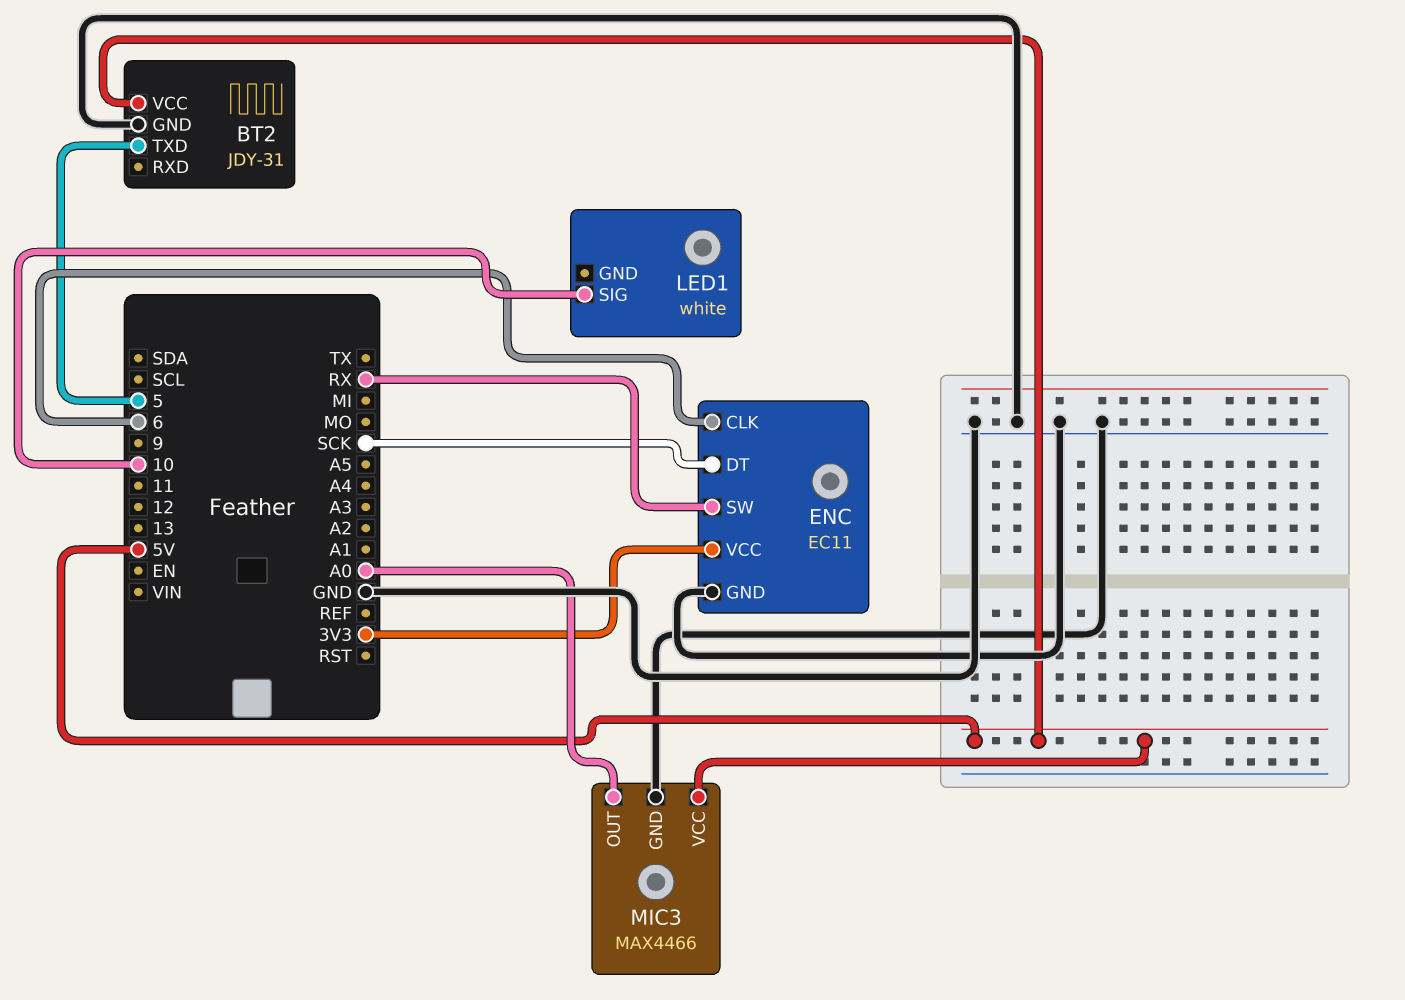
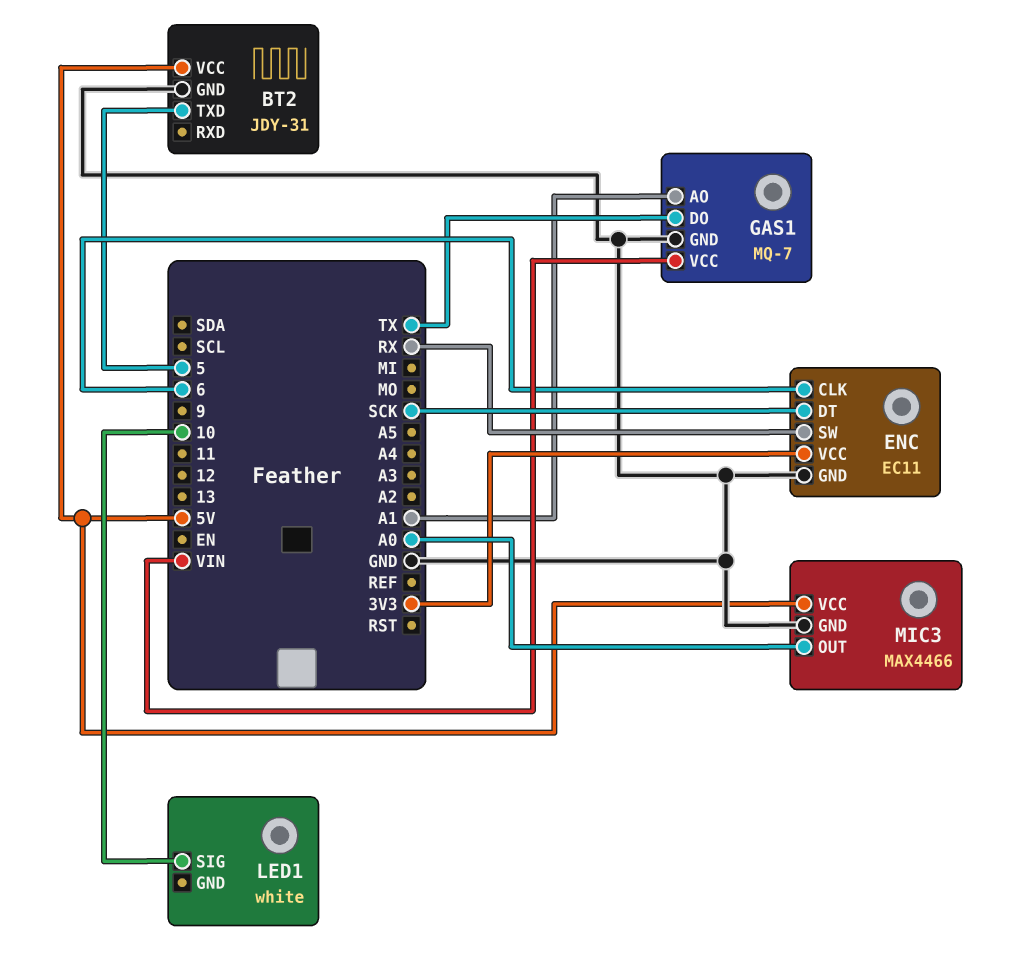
GAS1: none -> MQ-7
GAS1 pin AO: none -> A1
GAS1 pin DO: none -> TX
GAS1 pin GND: none -> GND
GAS1 pin VCC: none -> VIN

